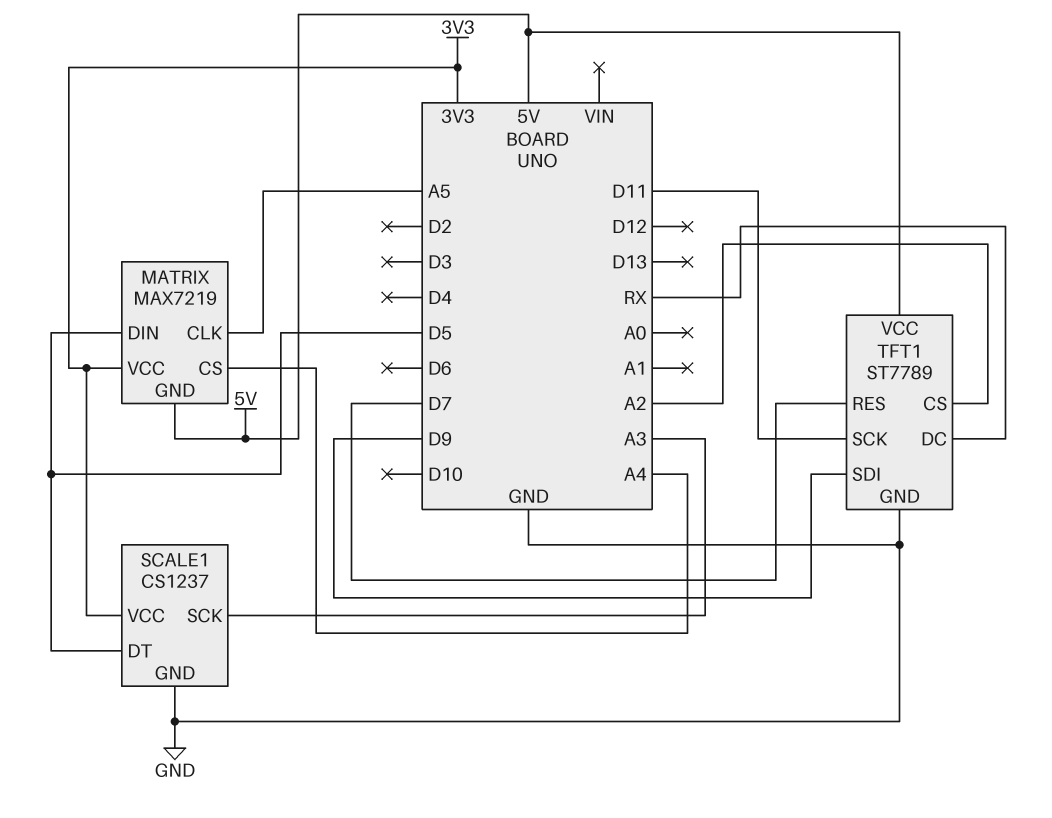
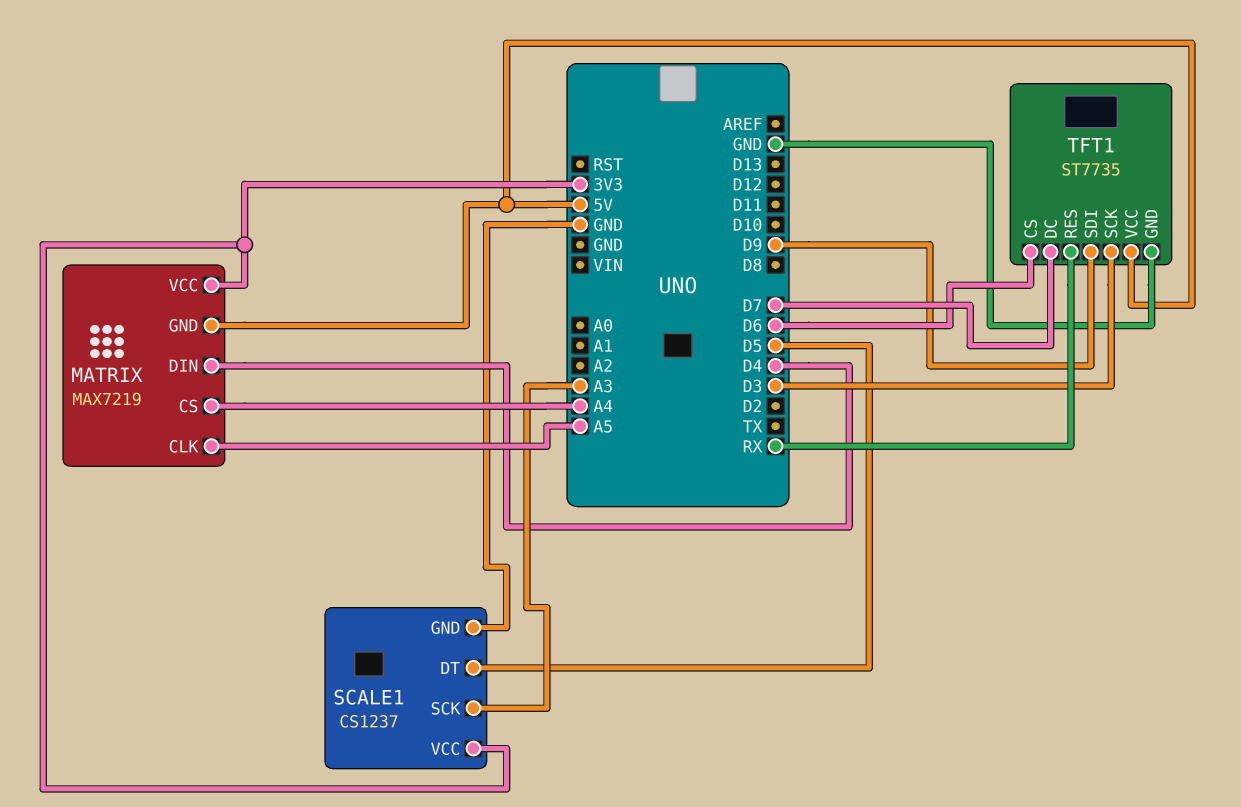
MATRIX pin DIN: D5 -> D4
TFT1: ST7789 -> ST7735
TFT1 pin CS: A2 -> D6
TFT1 pin DC: RX -> D7
TFT1 pin RES: D7 -> RX
TFT1 pin SCK: D11 -> D3

